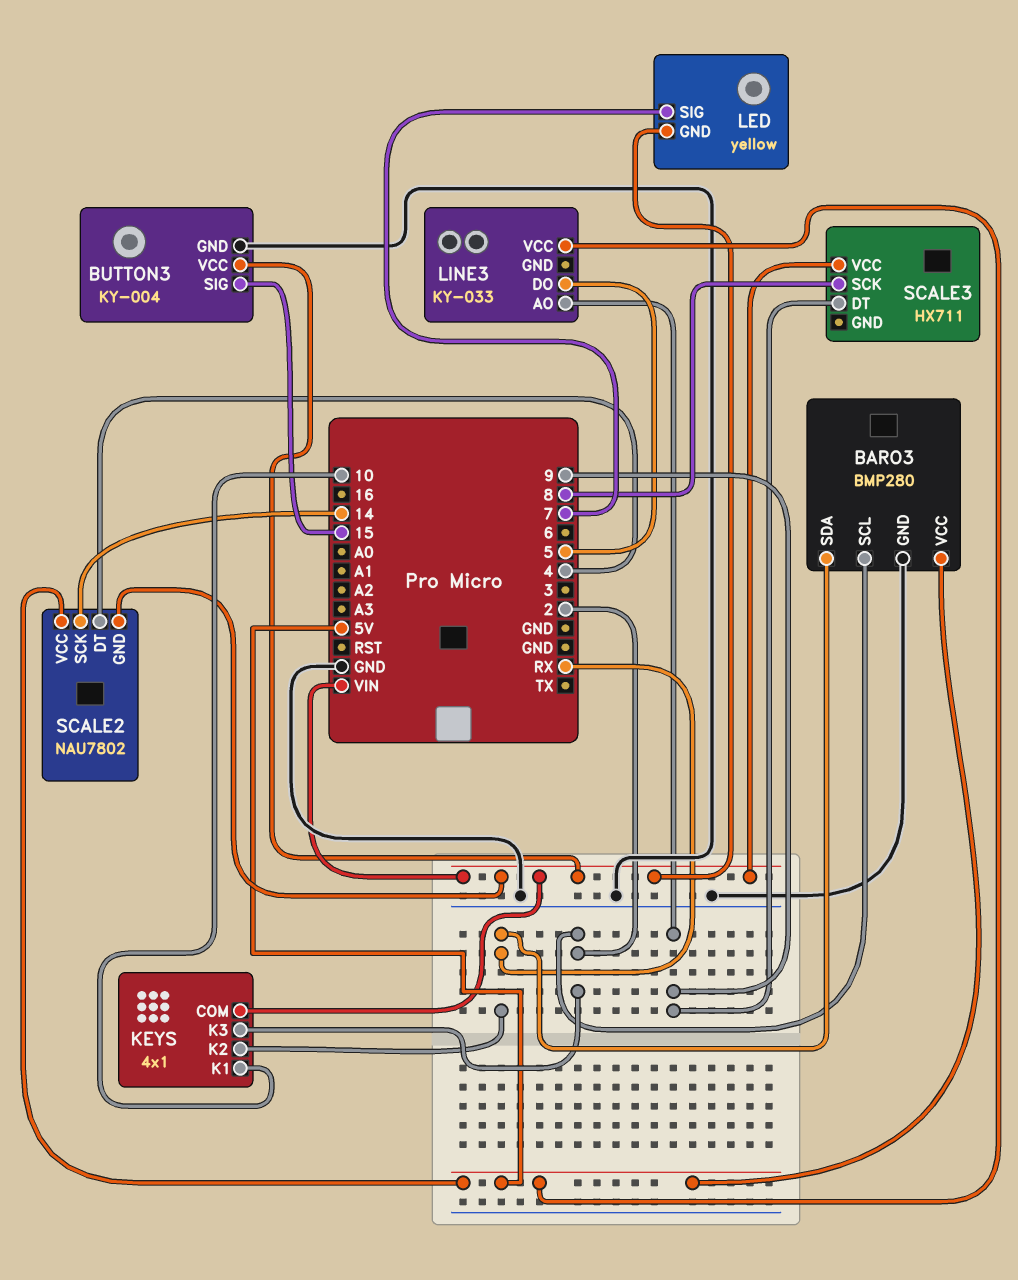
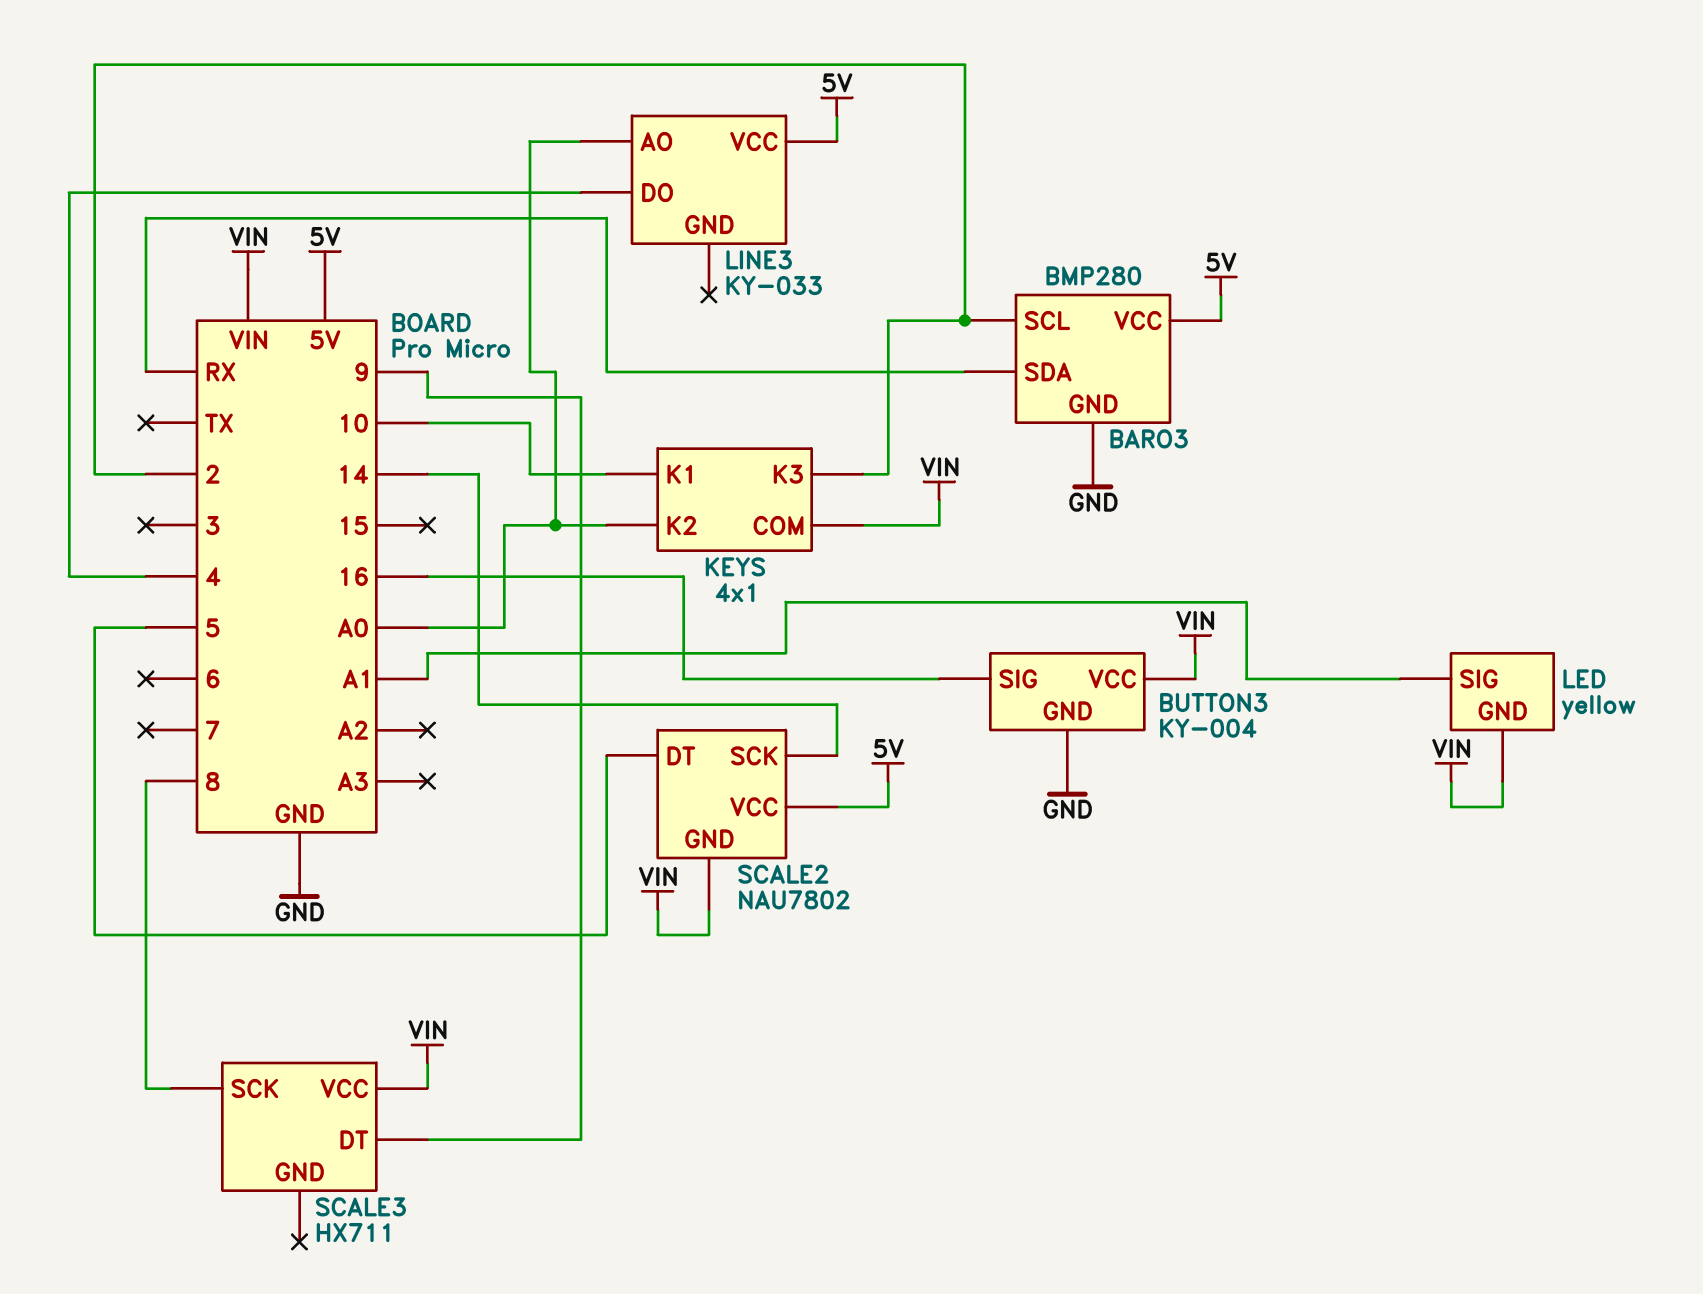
BUTTON3 pin SIG: 15 -> 16
KEYS pin K2: RX -> A0
LED pin SIG: 7 -> A1
LINE3 pin AO: 9 -> A0
LINE3 pin DO: 5 -> 4
SCALE2 pin DT: 4 -> 5

